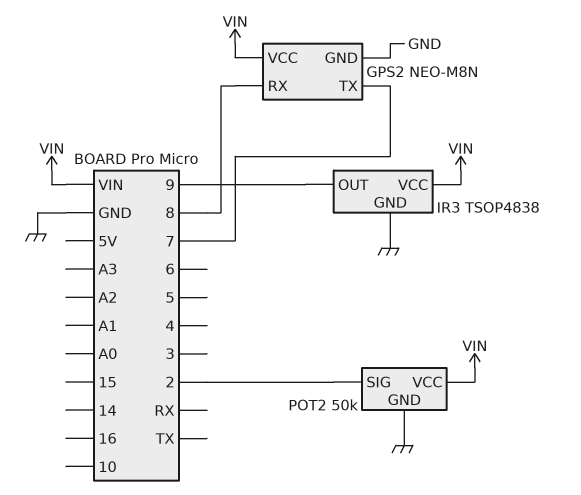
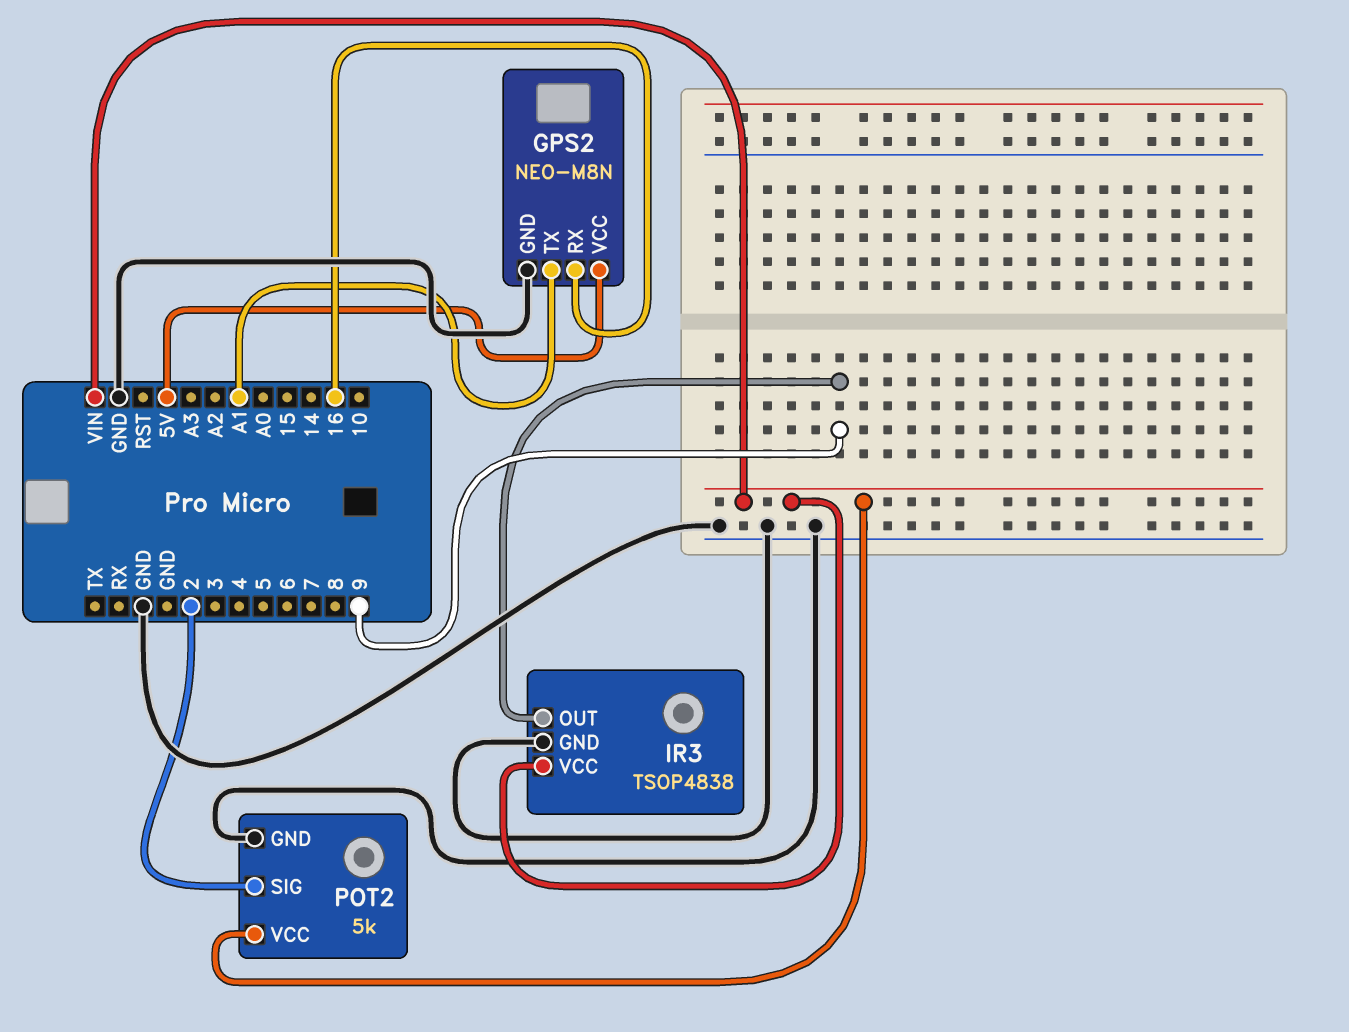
GPS2 pin RX: 8 -> 16
GPS2 pin TX: 7 -> A1
GPS2 pin VCC: VIN -> 5V
POT2: 50k -> 5k

